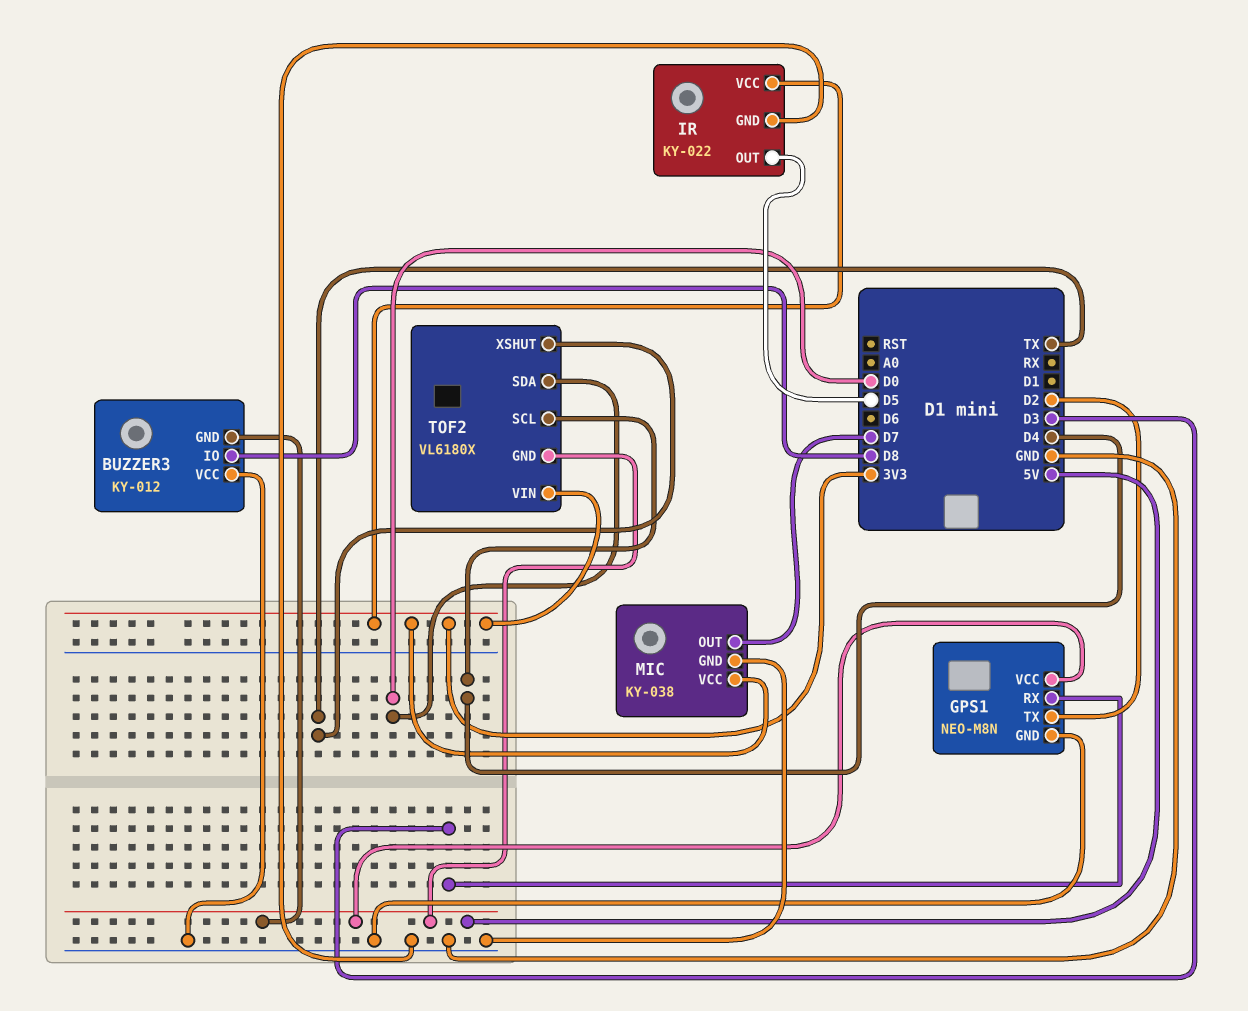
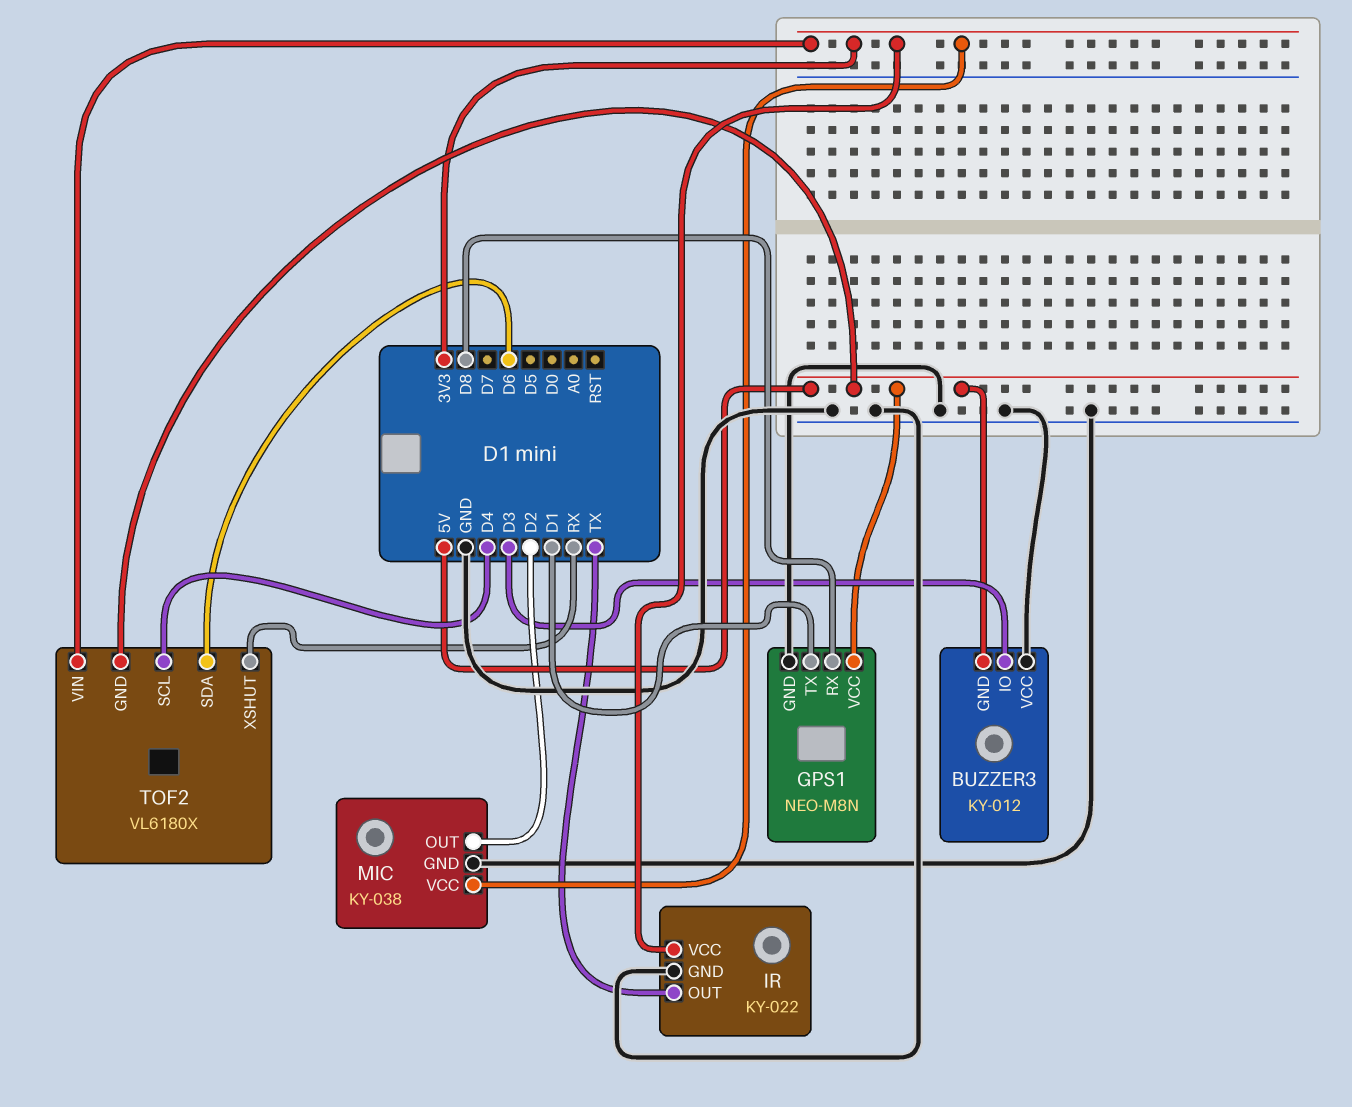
BUZZER3 pin IO: D8 -> D3
GPS1 pin RX: D3 -> D8
GPS1 pin TX: D2 -> D1
IR pin OUT: D5 -> TX
MIC pin OUT: D7 -> D2
TOF2 pin SDA: D0 -> D6
TOF2 pin XSHUT: TX -> RX

